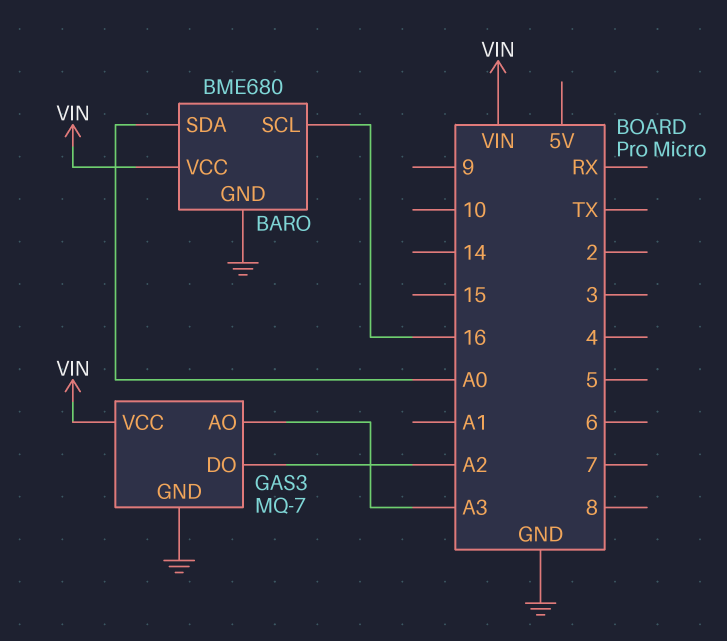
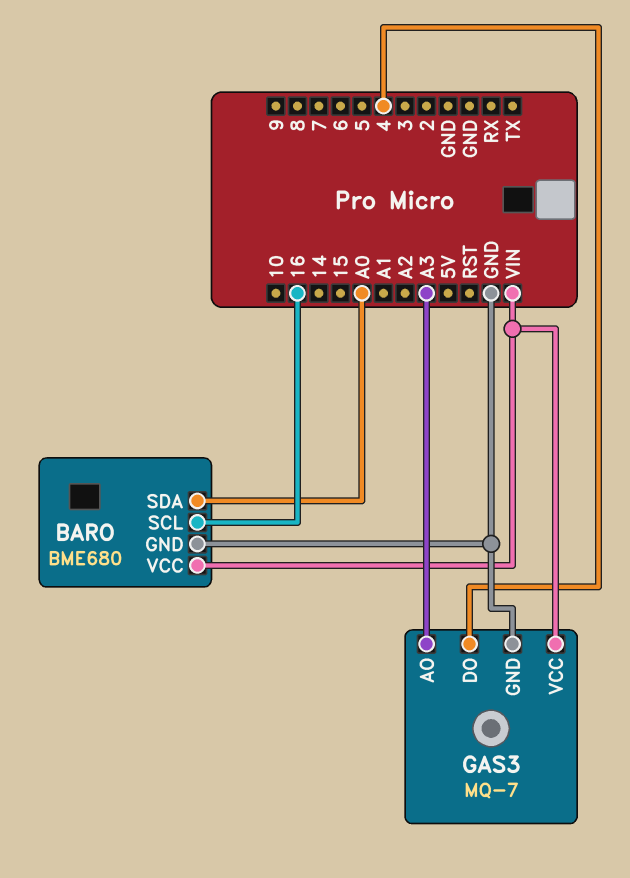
GAS3 pin DO: A2 -> 4

